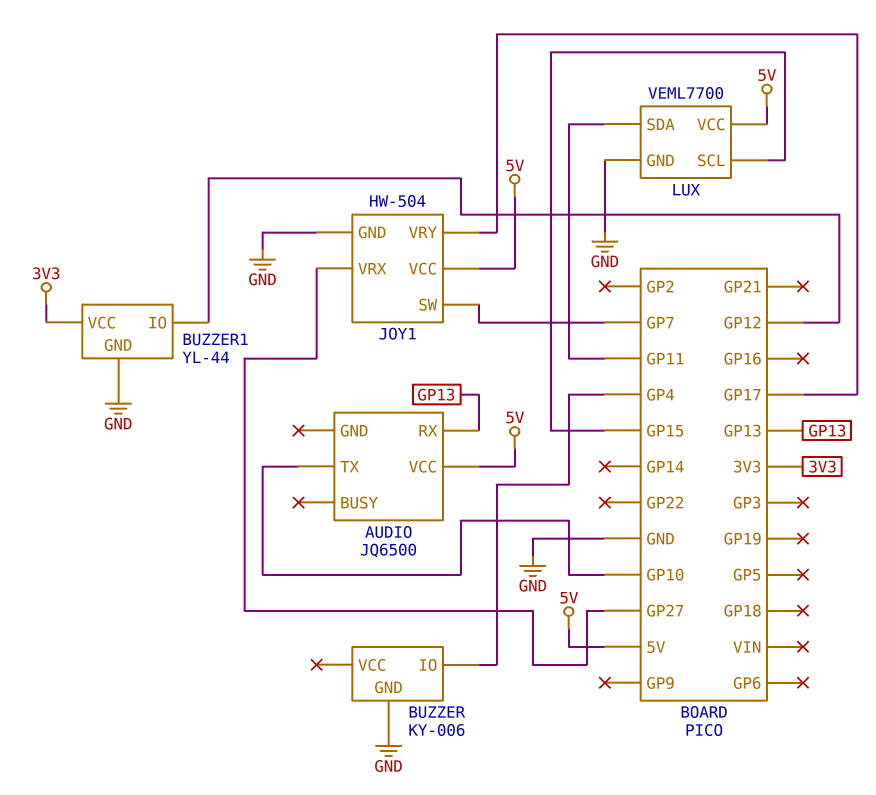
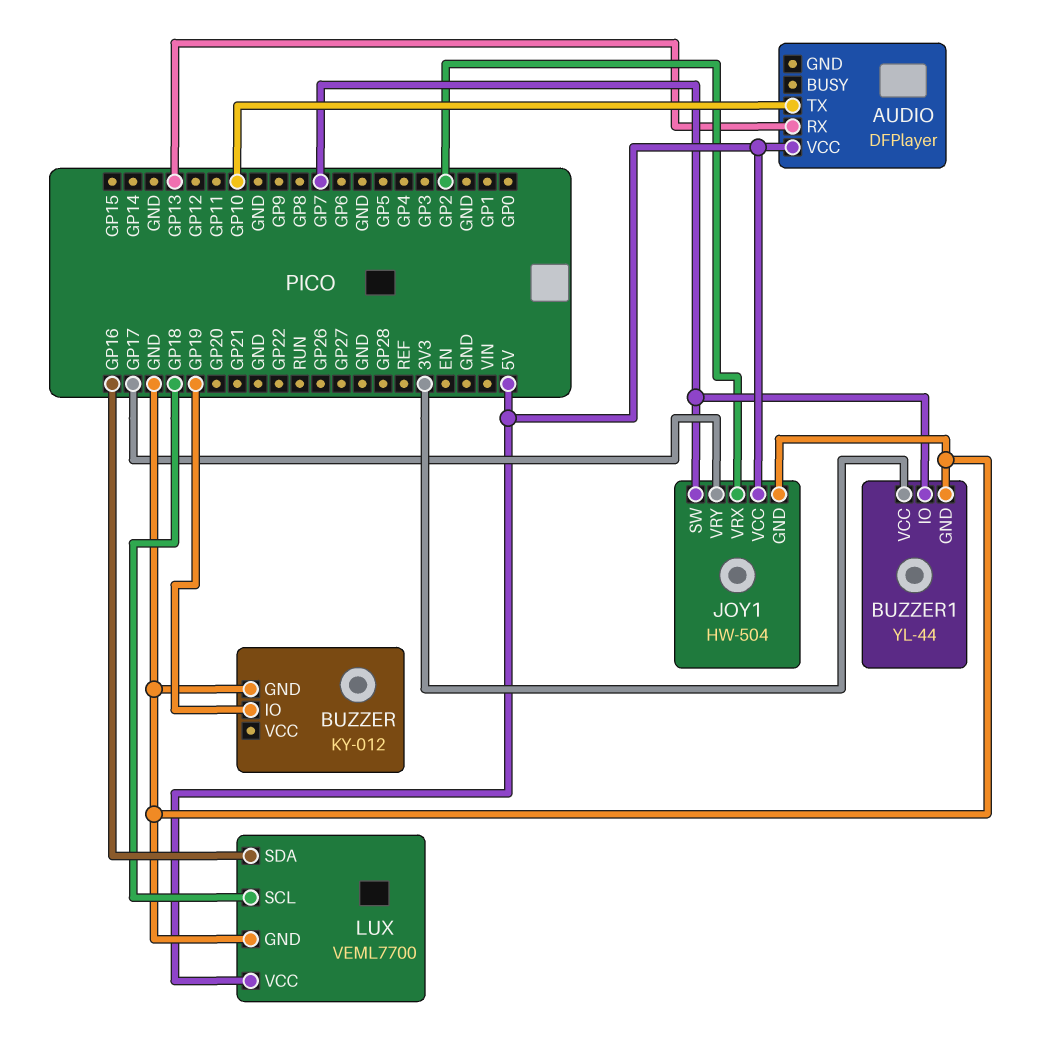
AUDIO: JQ6500 -> DFPlayer
BUZZER: KY-006 -> KY-012
BUZZER pin IO: GP4 -> GP19
BUZZER1 pin IO: GP12 -> GP7
JOY1 pin VRX: GP27 -> GP2
LUX pin SCL: GP15 -> GP18
LUX pin SDA: GP11 -> GP16

